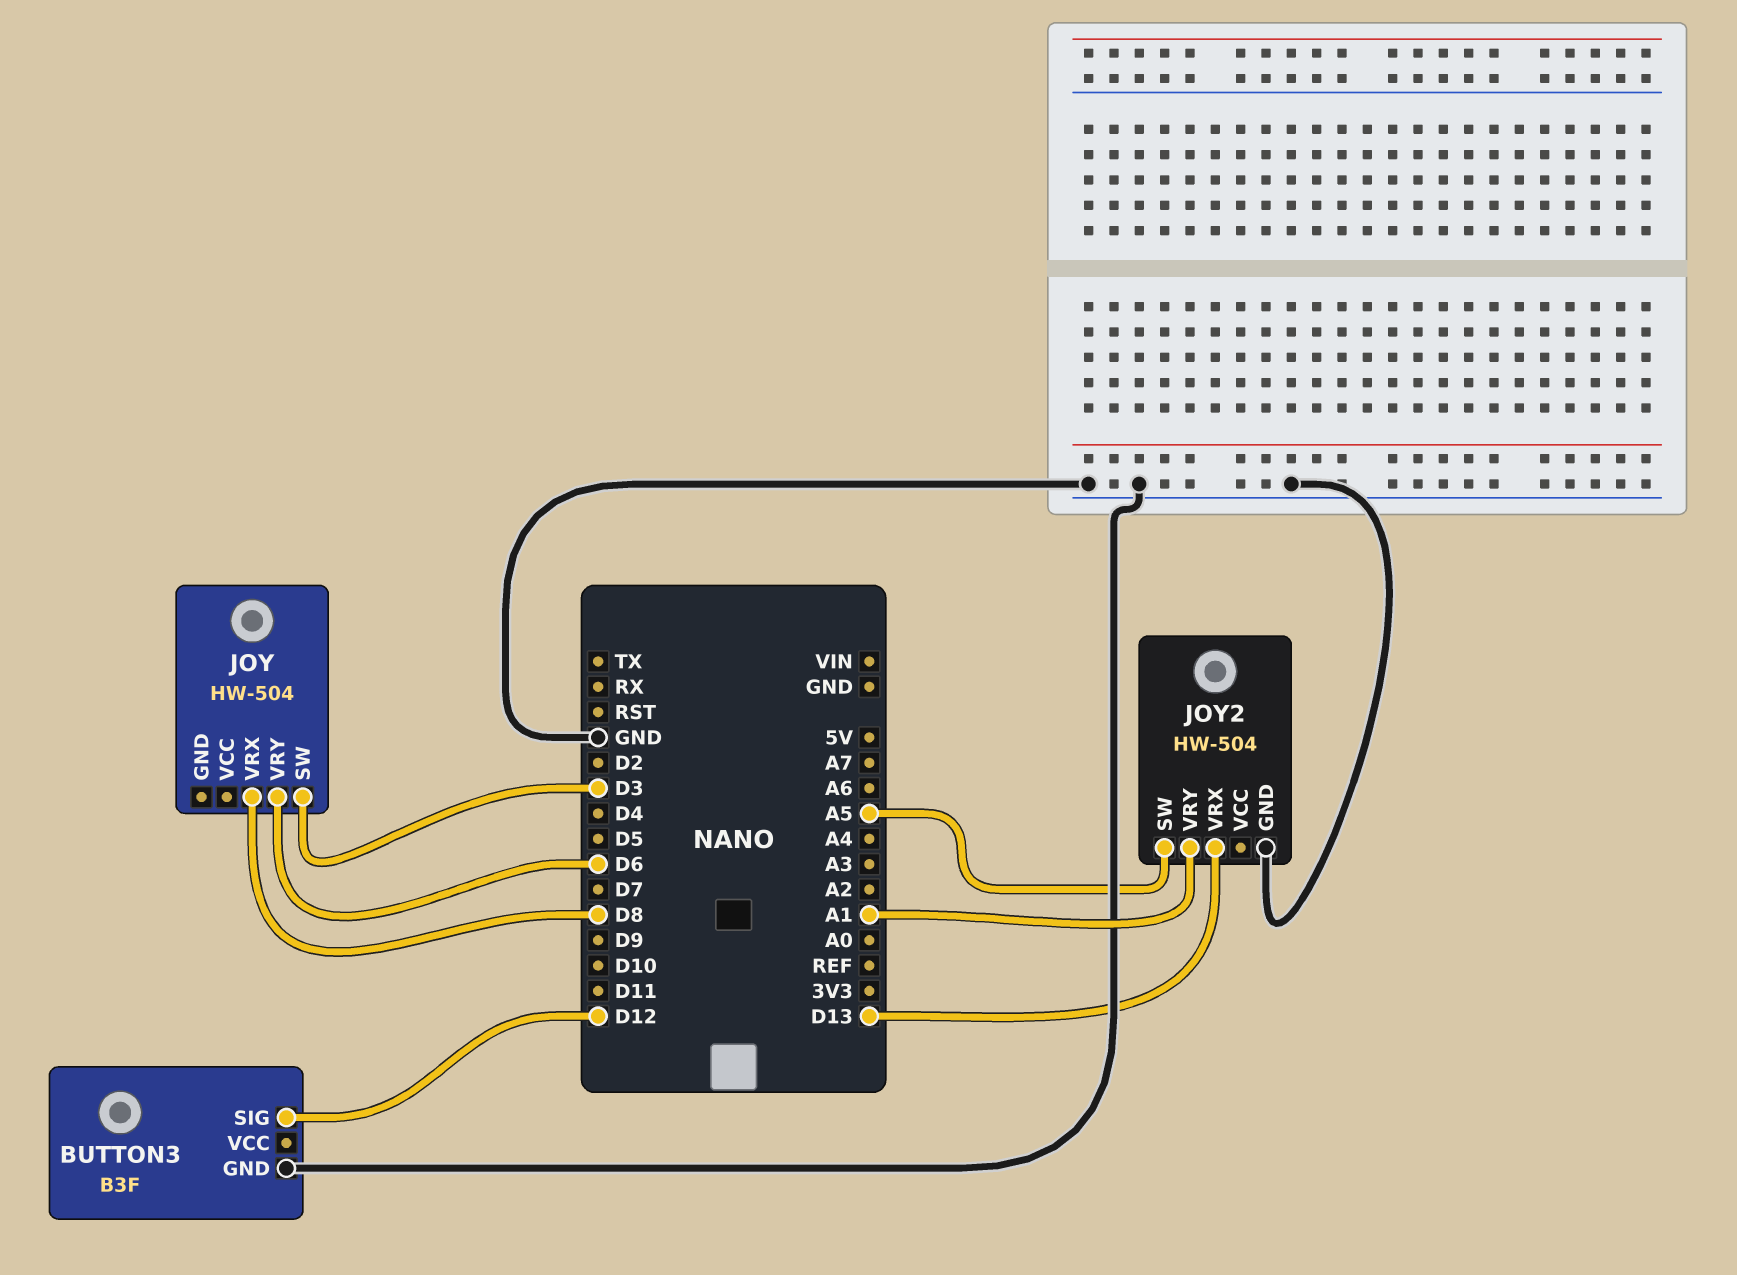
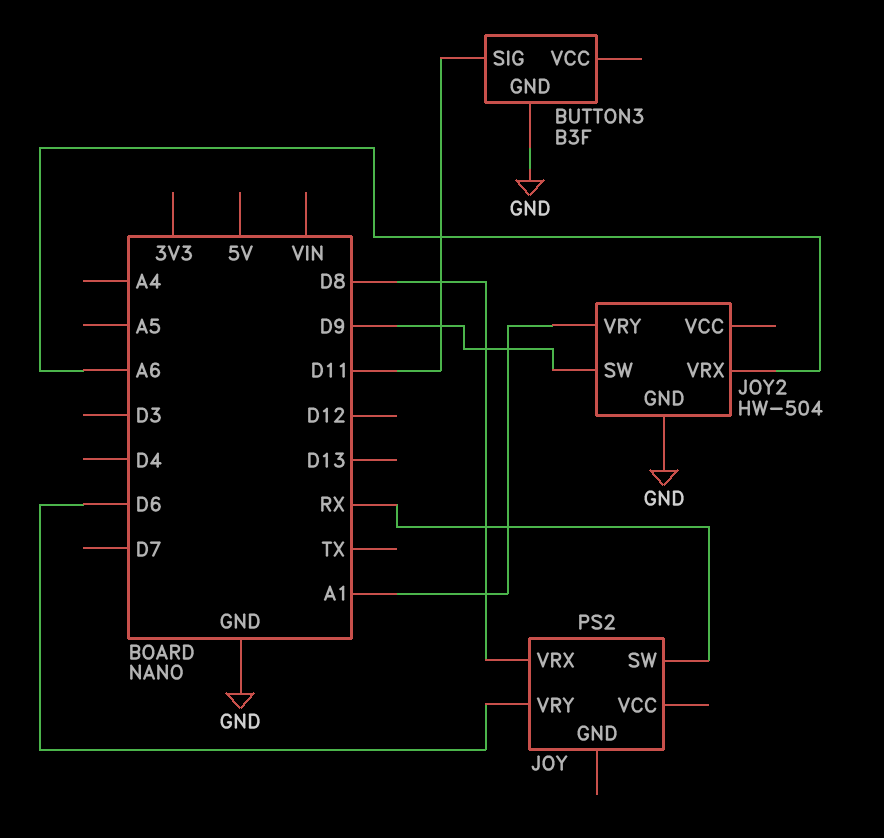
BUTTON3 pin SIG: D12 -> D11
JOY: HW-504 -> PS2
JOY pin SW: D3 -> RX
JOY2 pin SW: A5 -> D9
JOY2 pin VRX: D13 -> A6

